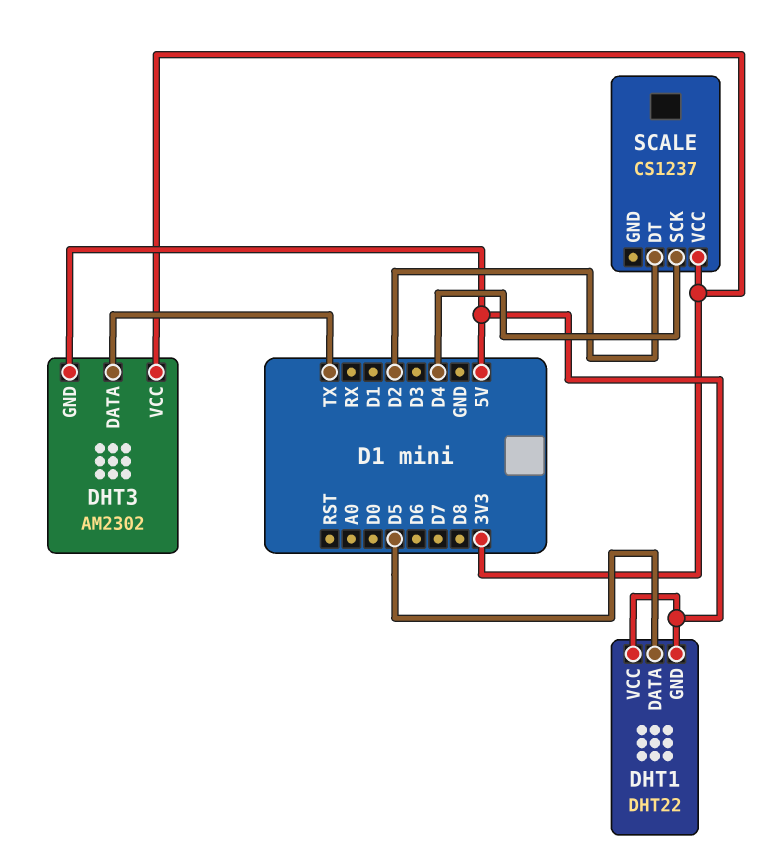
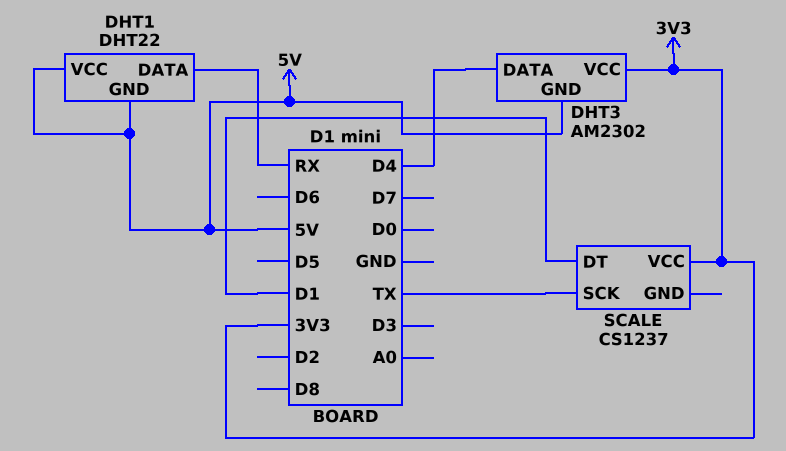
DHT1 pin DATA: D5 -> RX
DHT3 pin DATA: TX -> D4
SCALE pin DT: D2 -> D1
SCALE pin SCK: D4 -> TX

